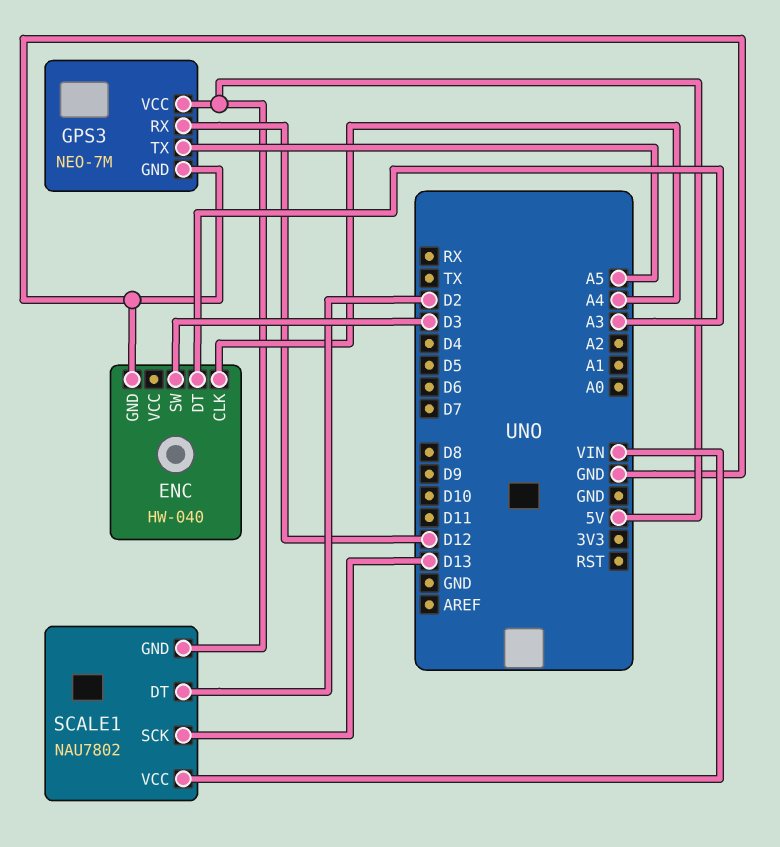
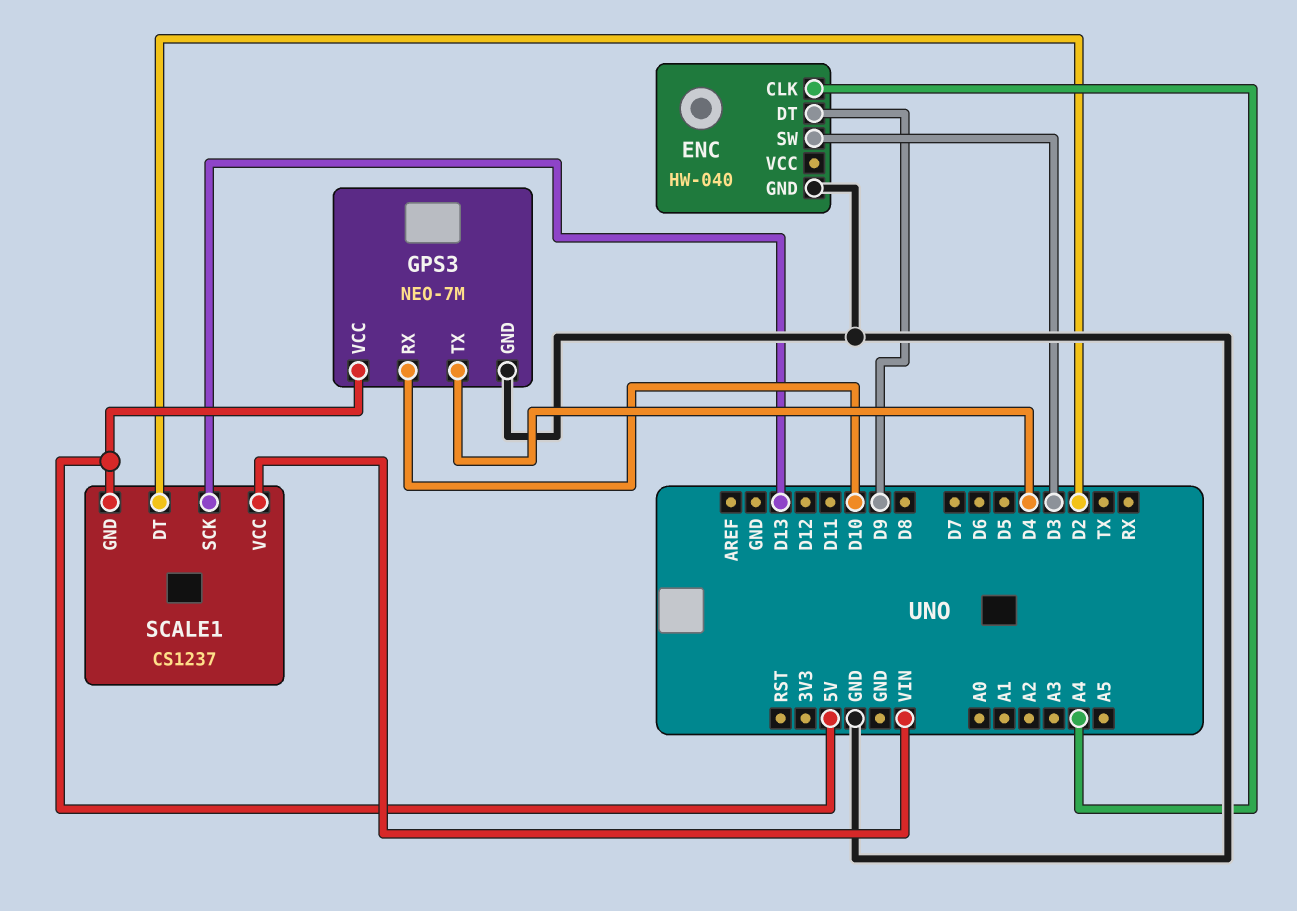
ENC pin DT: A3 -> D9
GPS3 pin RX: D12 -> D10
GPS3 pin TX: A5 -> D4
SCALE1: NAU7802 -> CS1237

